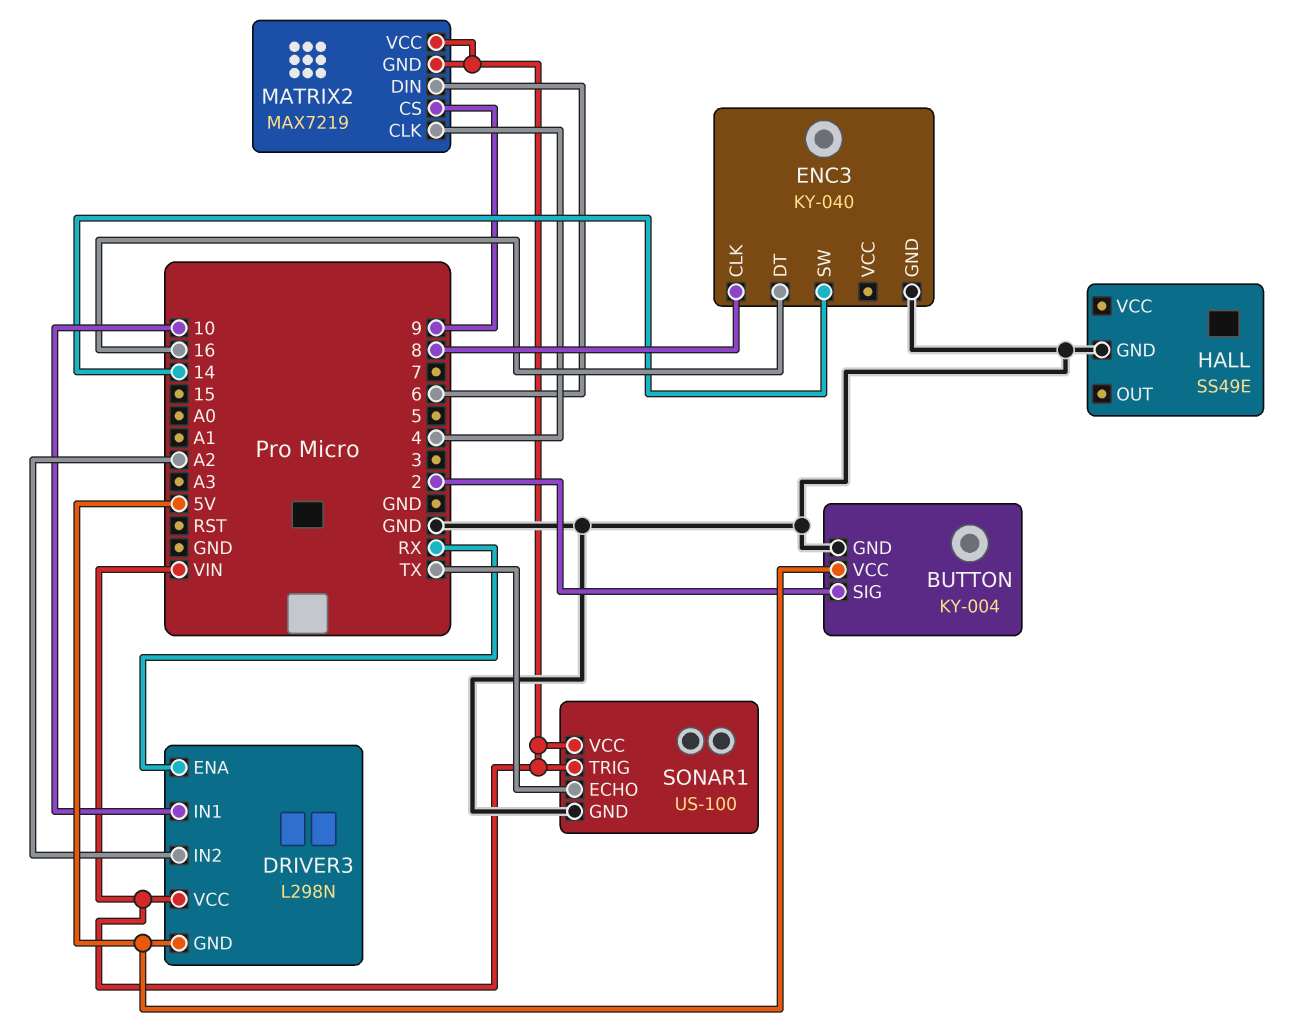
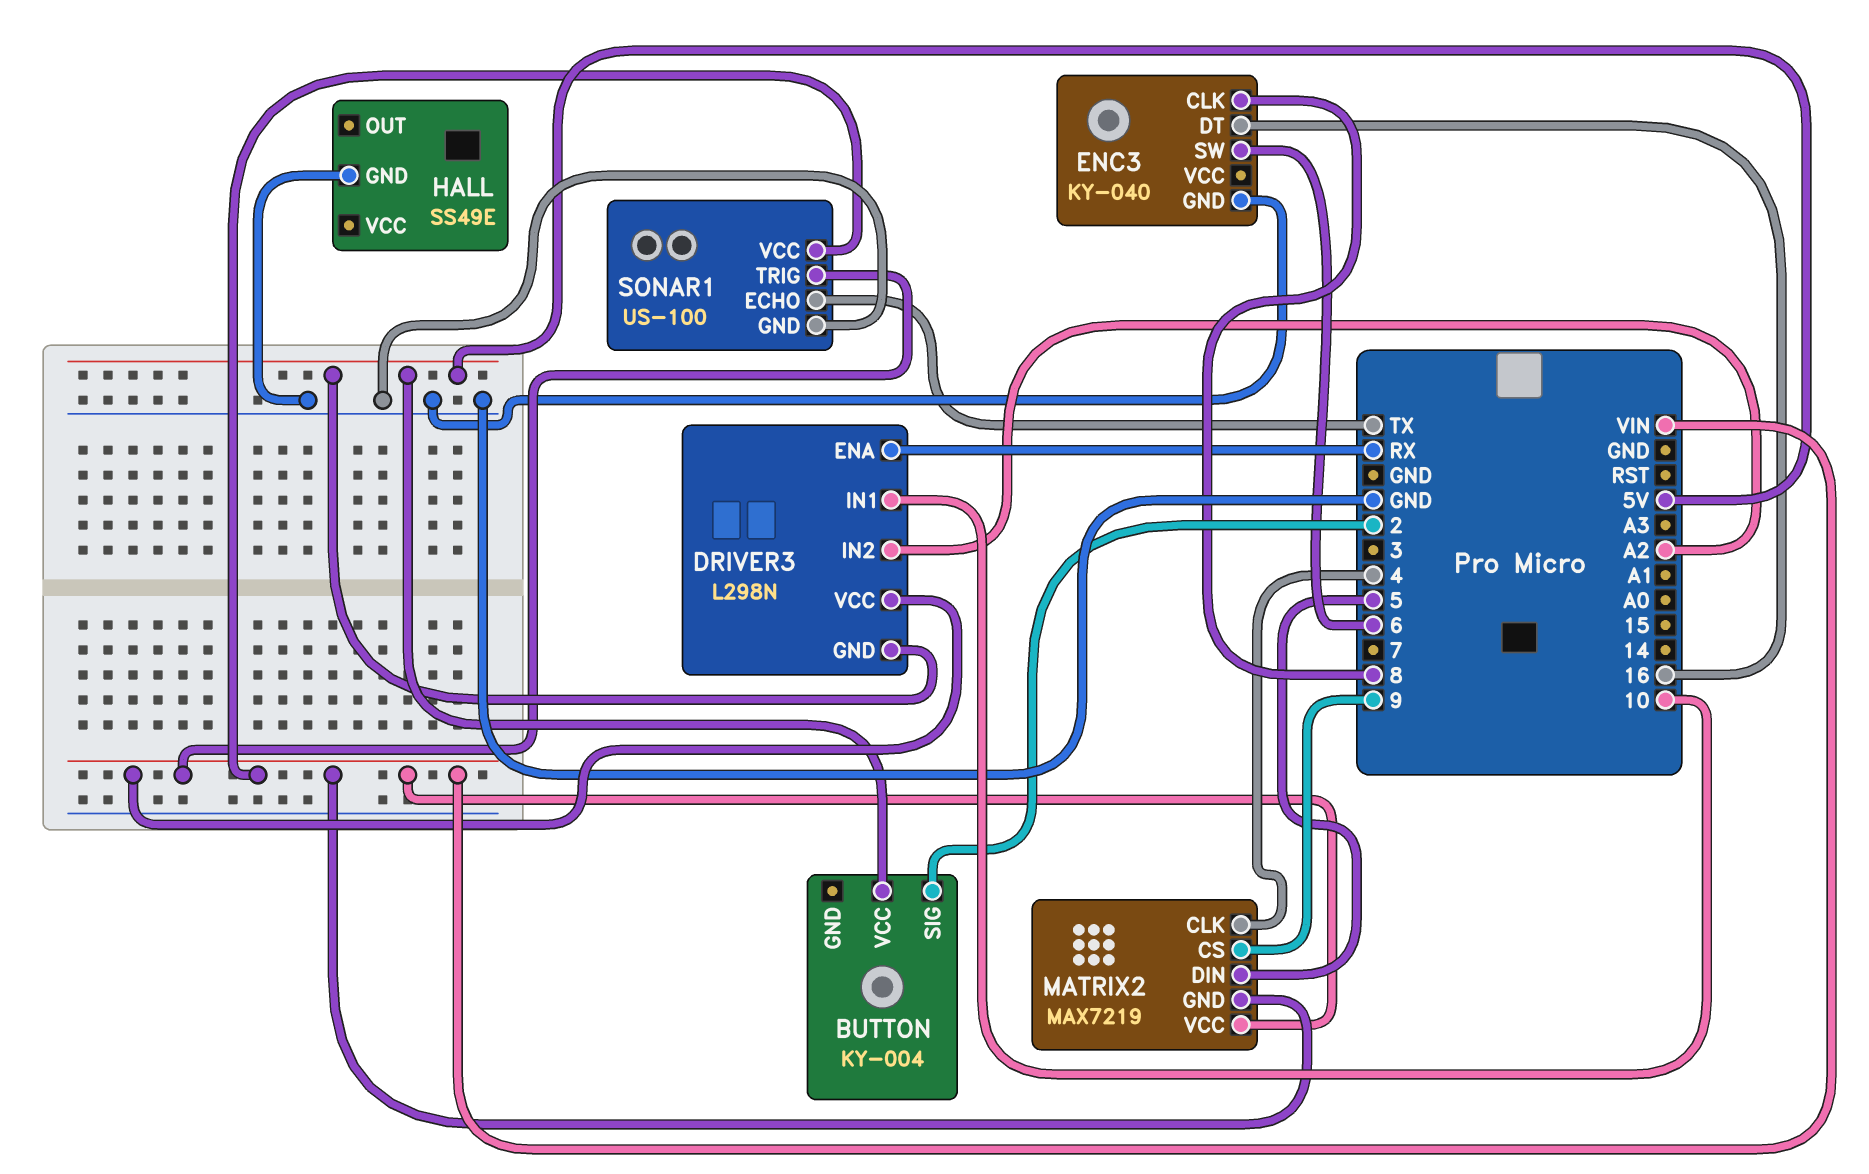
BUTTON pin GND: GND -> none
ENC3 pin SW: 14 -> 6
MATRIX2 pin DIN: 6 -> 5

